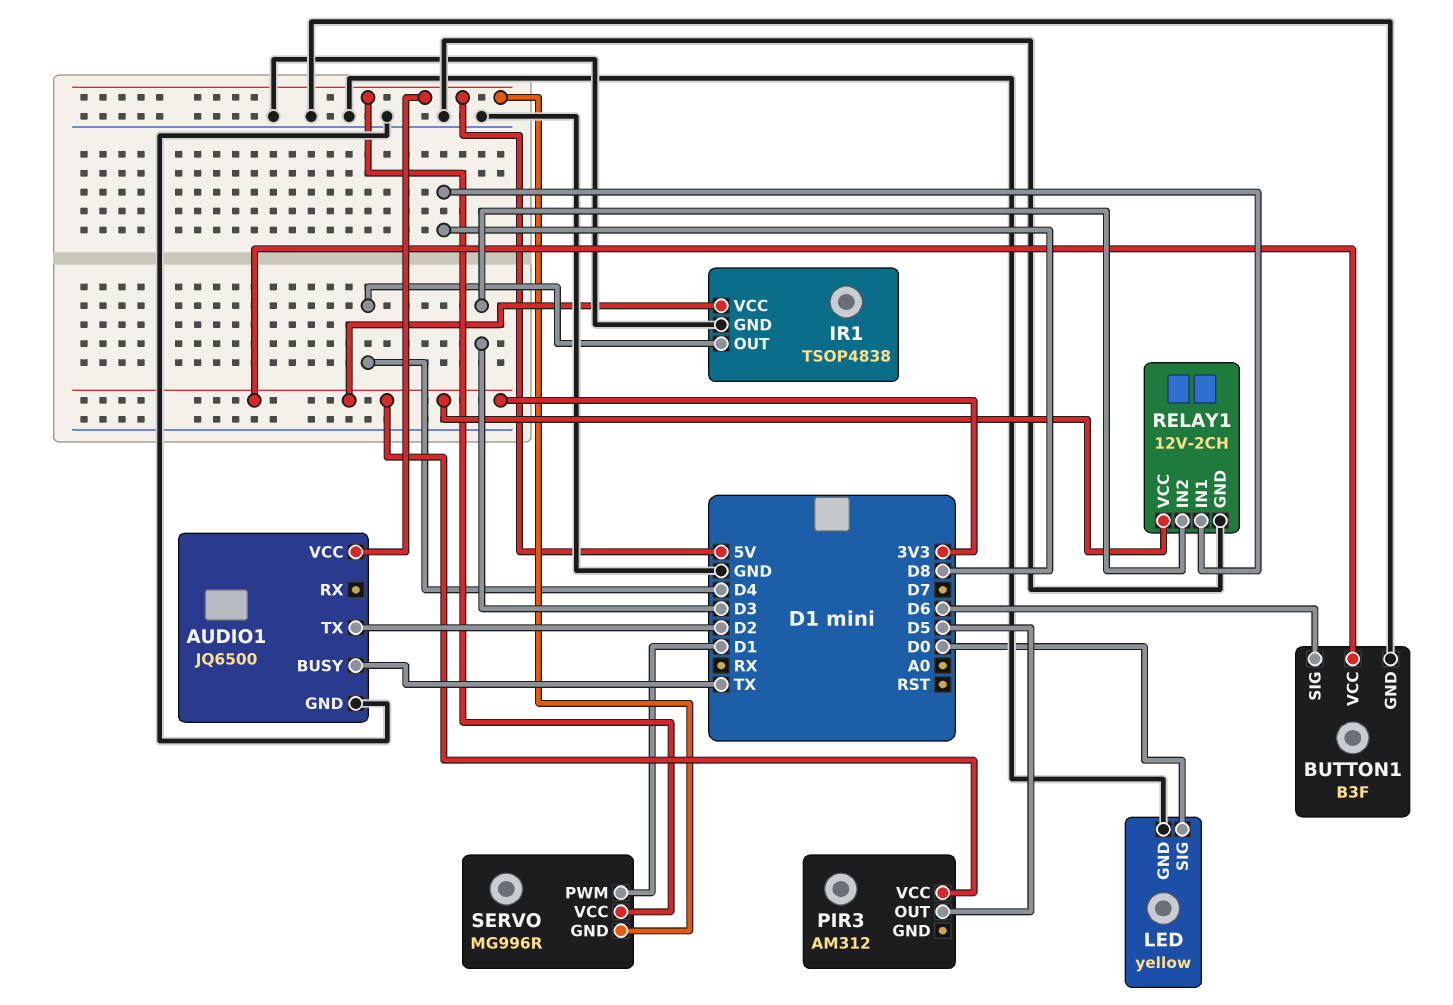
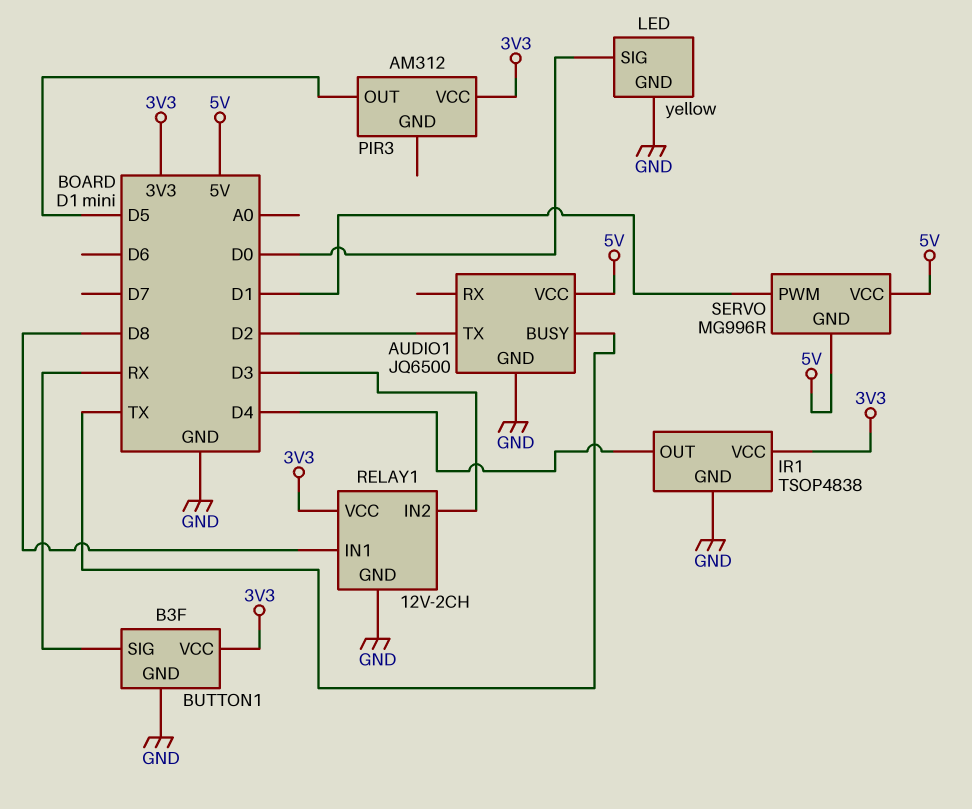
BUTTON1 pin SIG: D6 -> RX

